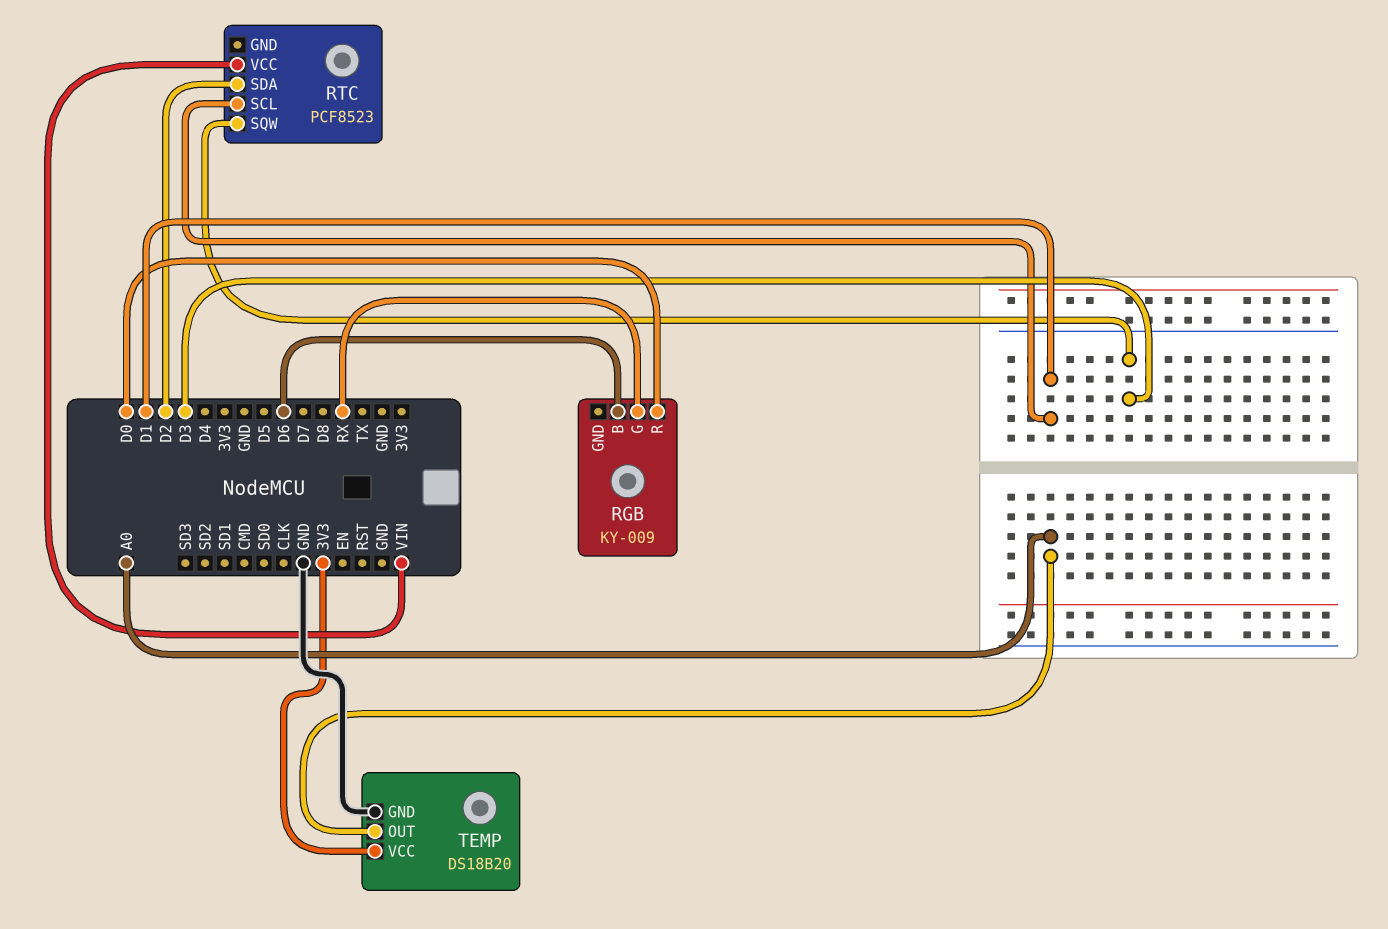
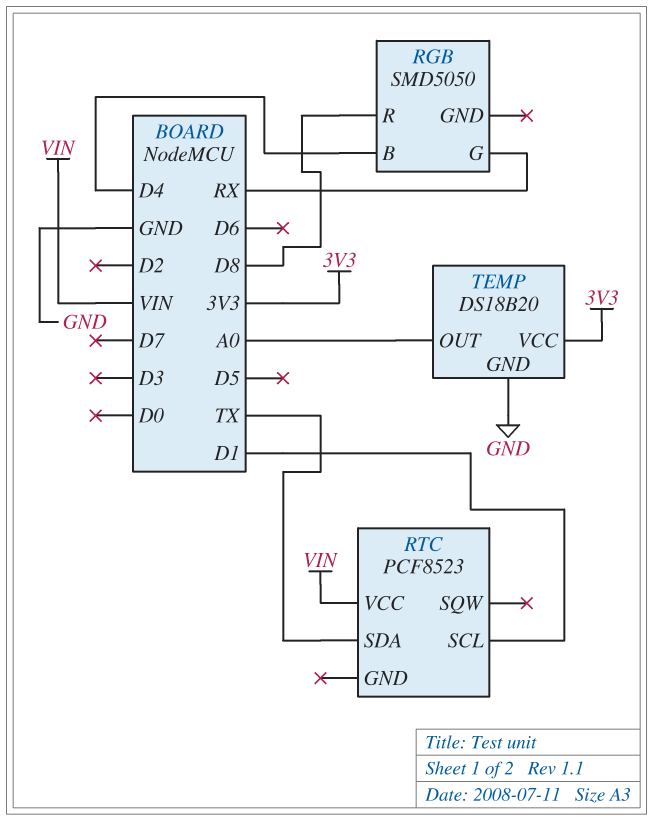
RGB: KY-009 -> SMD5050
RGB pin B: D6 -> D4
RGB pin R: D0 -> D8
RTC pin SDA: D2 -> TX
RTC pin SQW: D3 -> none

